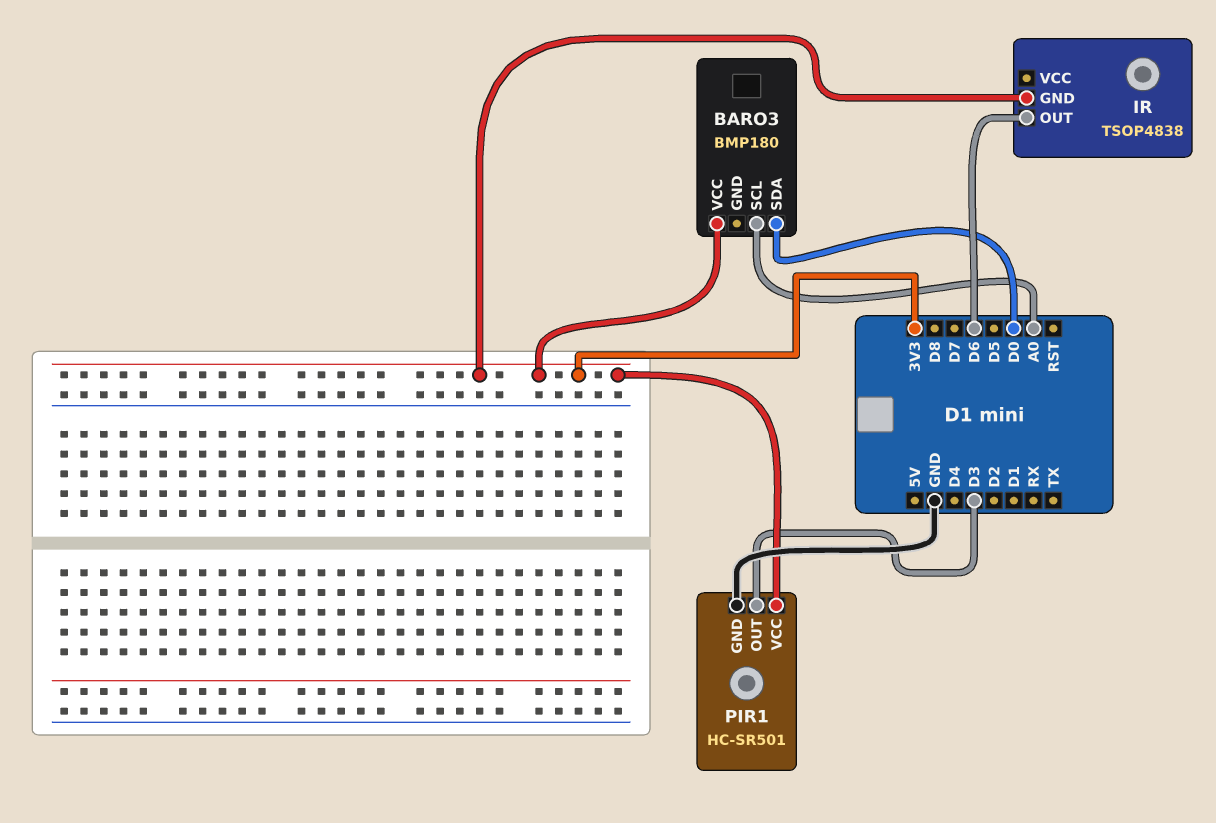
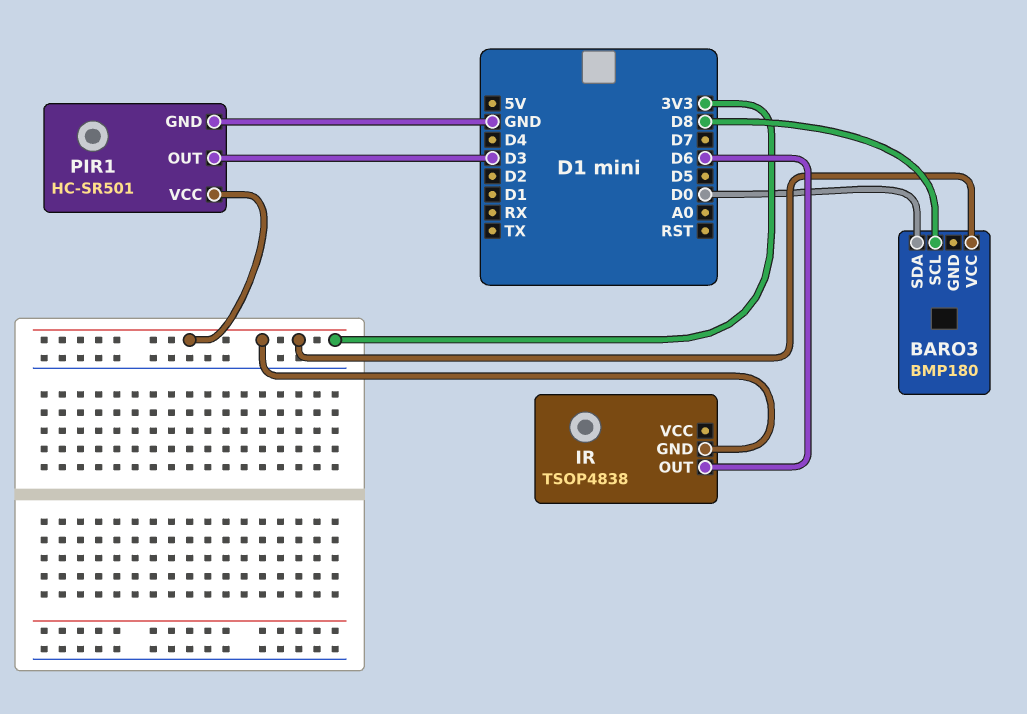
BARO3 pin SCL: A0 -> D8

